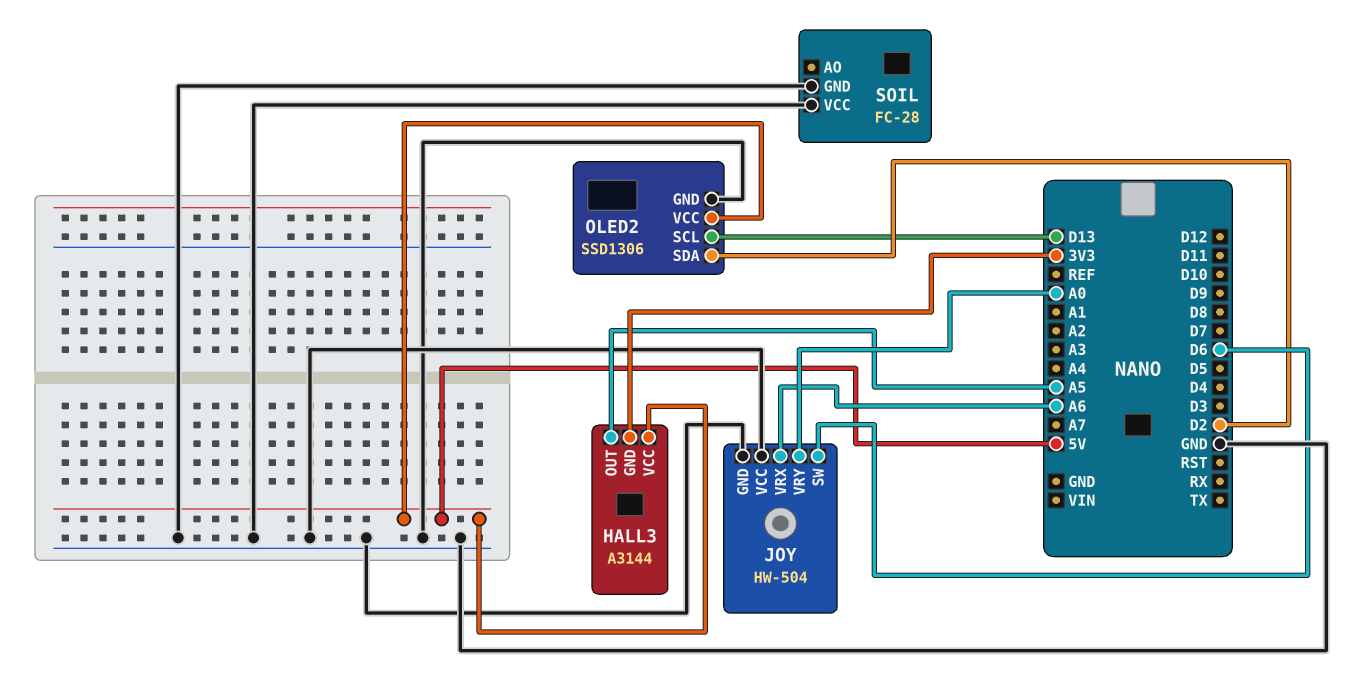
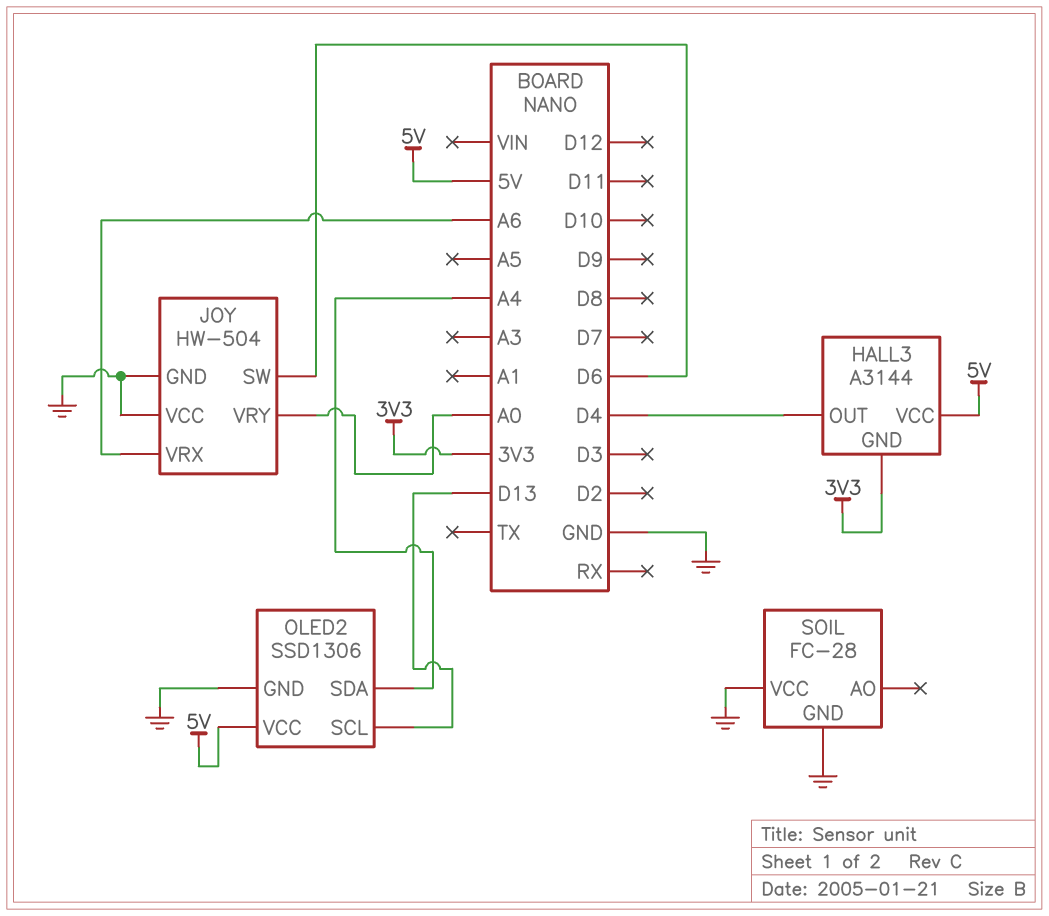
HALL3 pin OUT: A5 -> D4
OLED2 pin SDA: D2 -> A4

